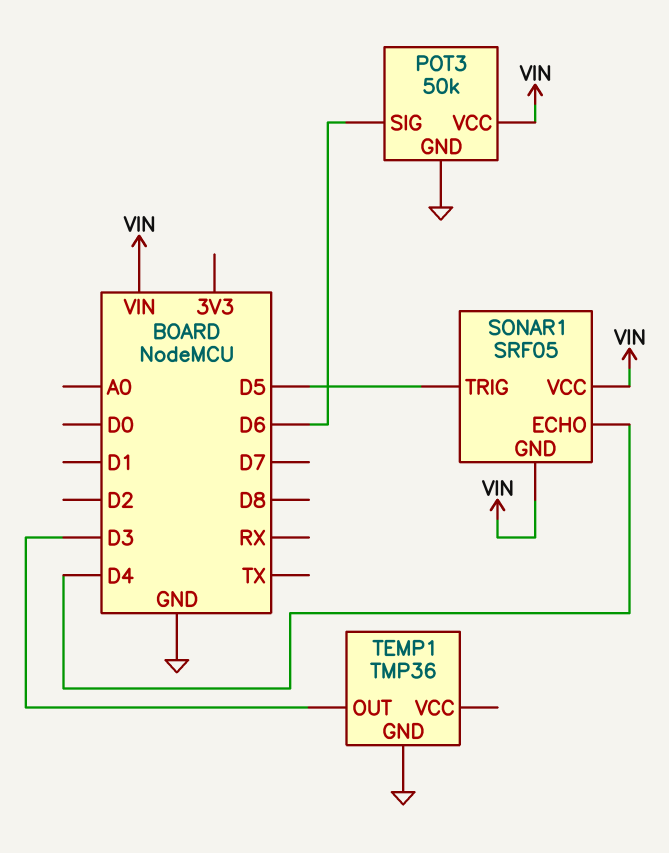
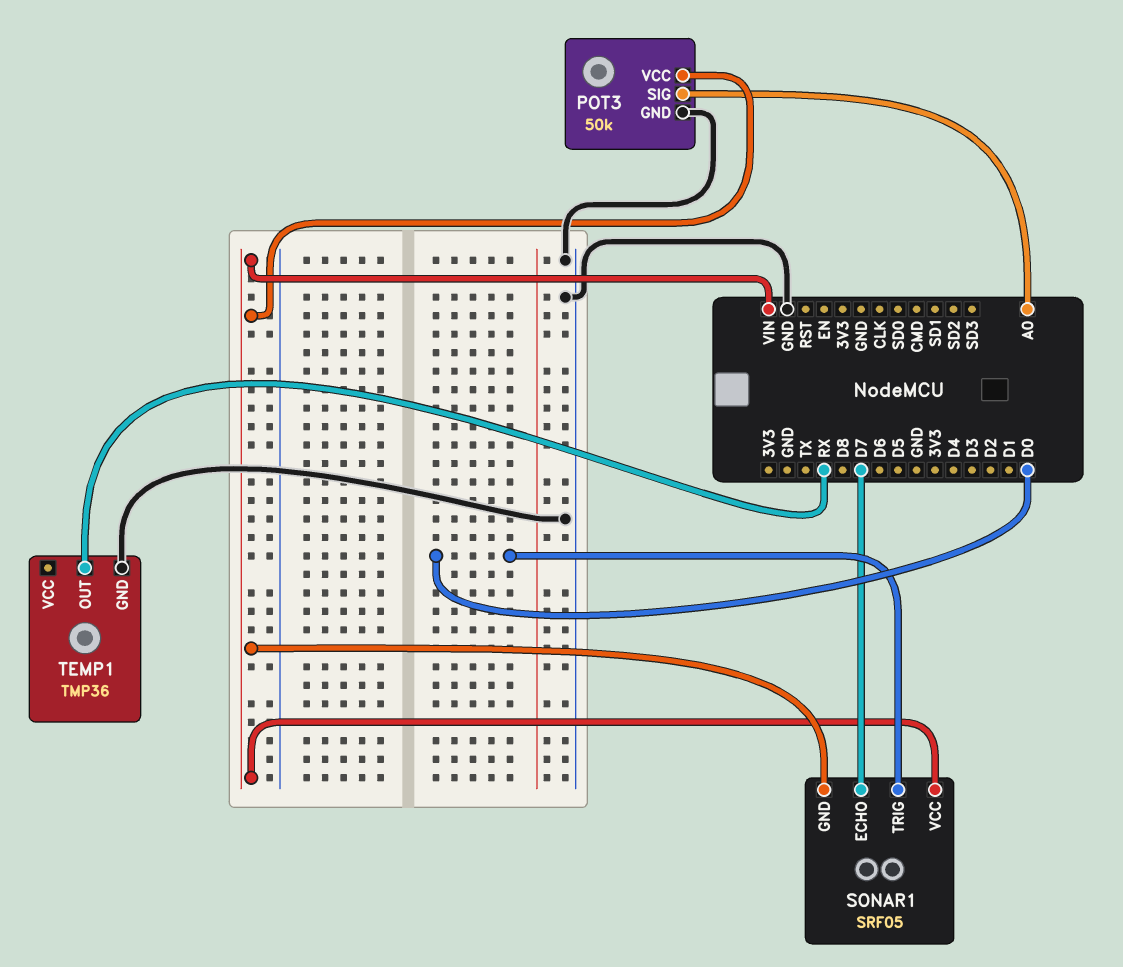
POT3 pin SIG: D6 -> A0
SONAR1 pin ECHO: D4 -> D7
SONAR1 pin TRIG: D5 -> D0
TEMP1 pin OUT: D3 -> RX

